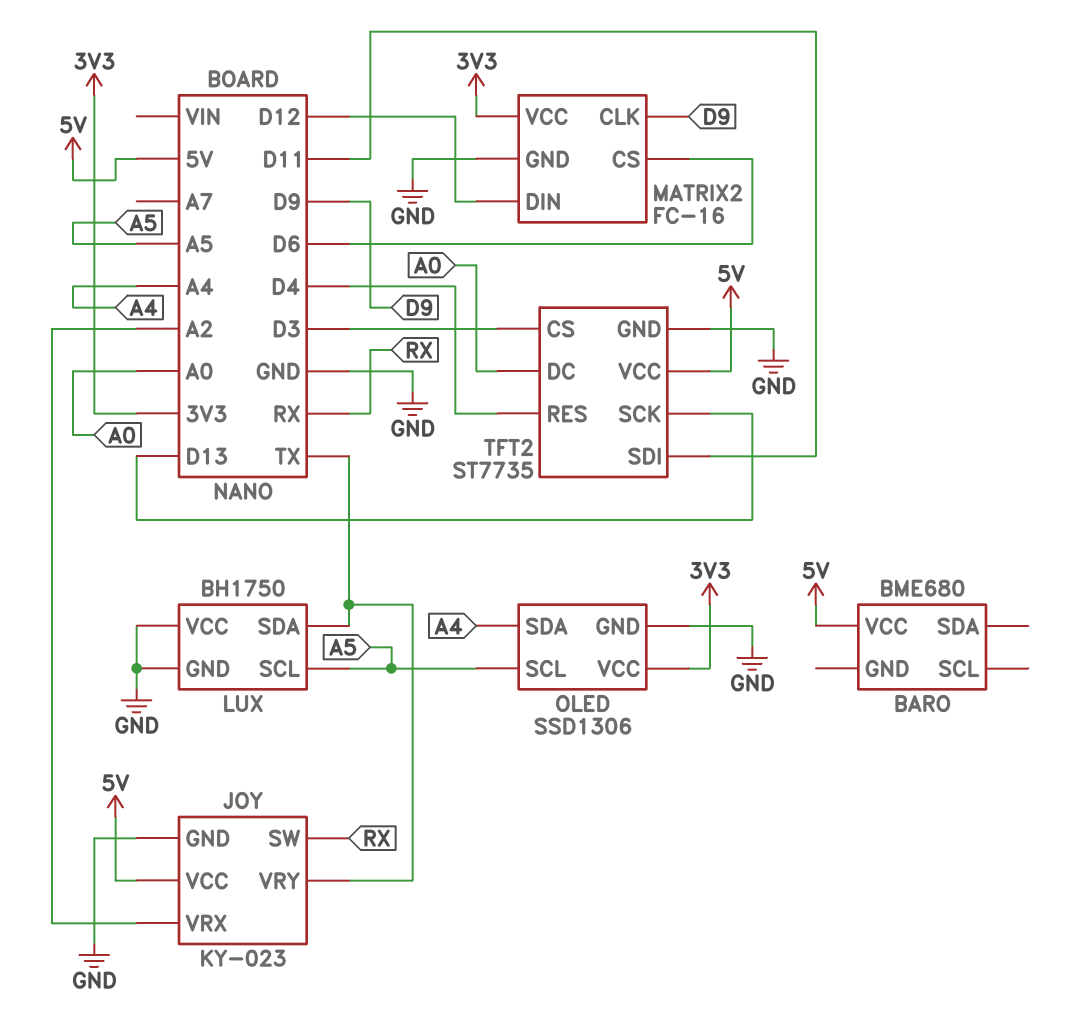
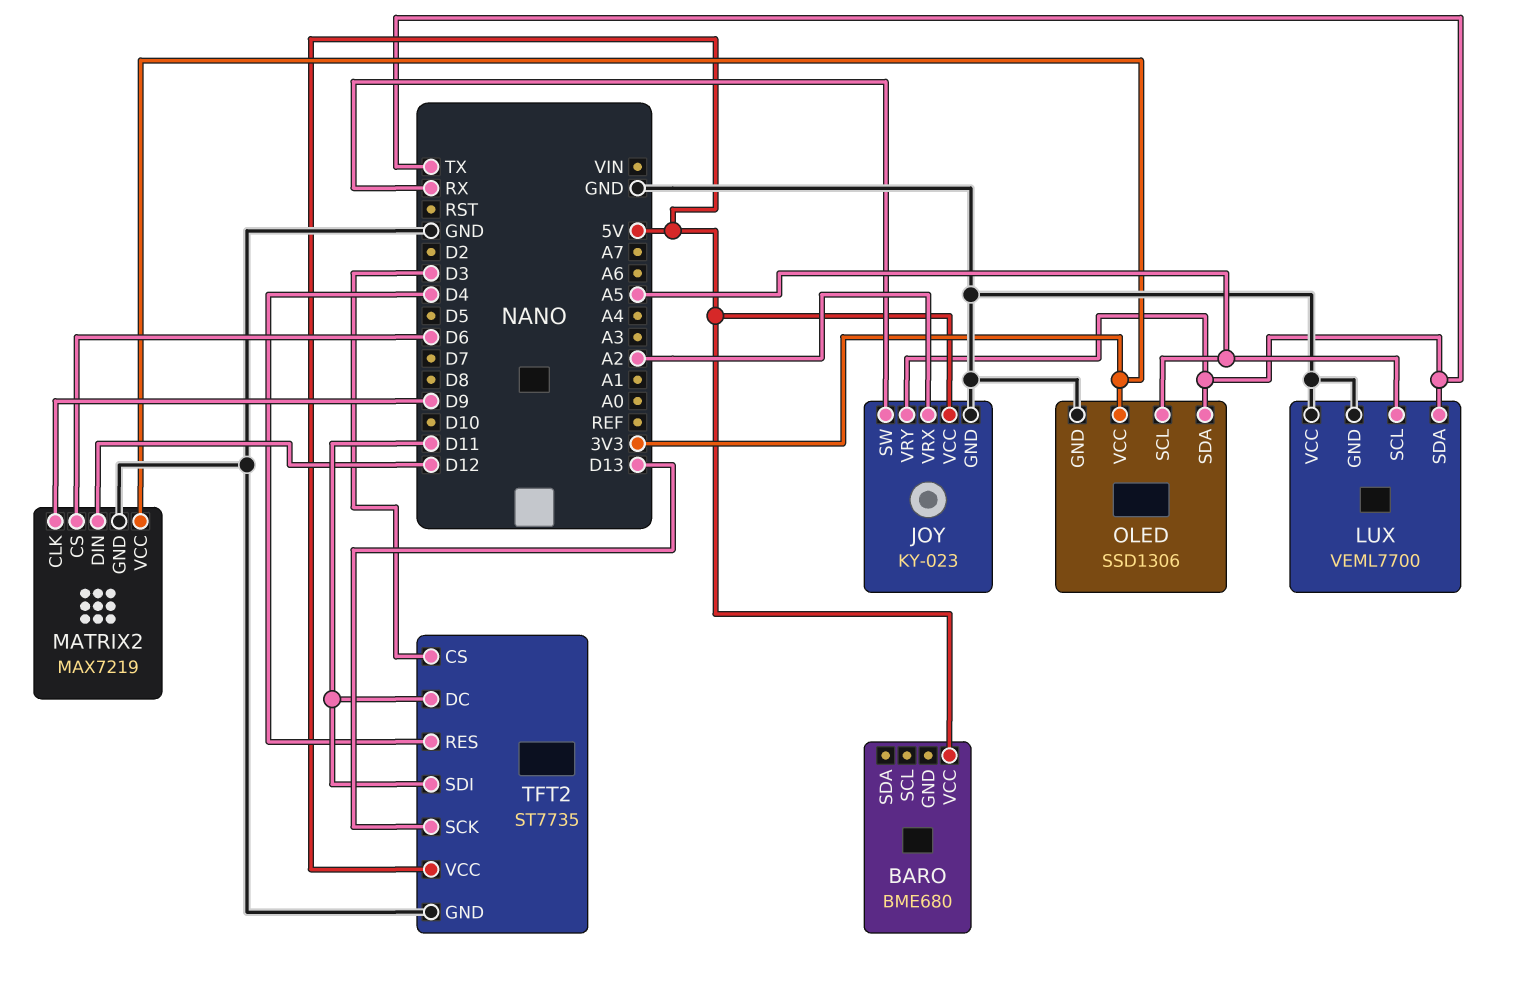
LUX: BH1750 -> VEML7700
MATRIX2: FC-16 -> MAX7219
OLED pin SDA: A4 -> TX
TFT2 pin DC: A0 -> D11

